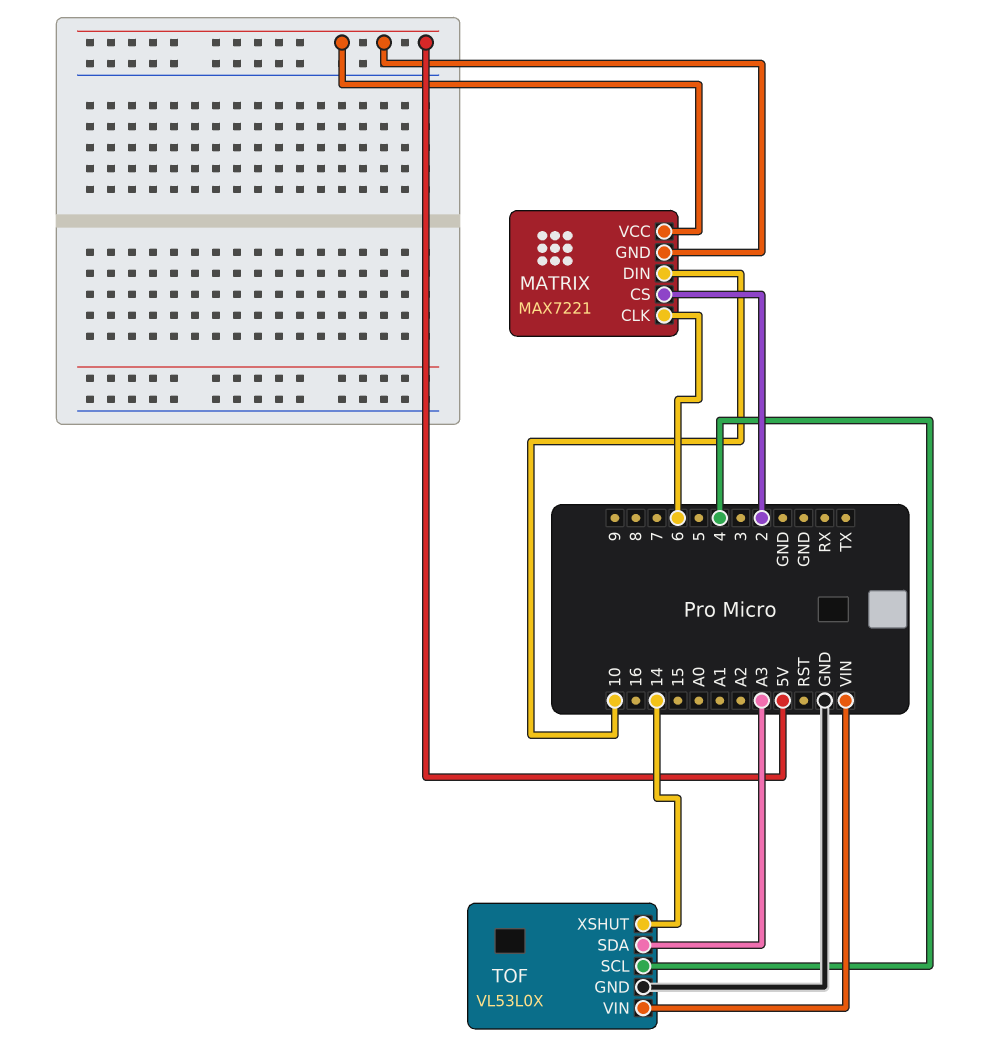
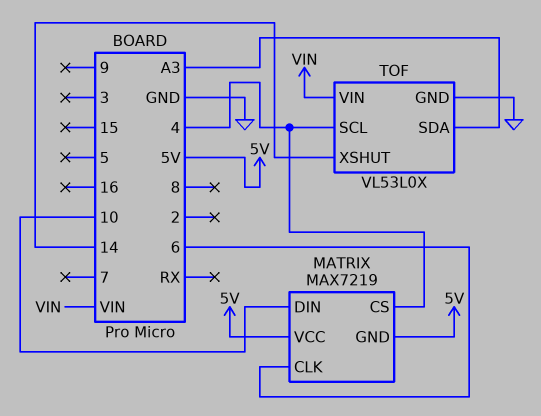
MATRIX: MAX7221 -> MAX7219
MATRIX pin CS: 2 -> 4

